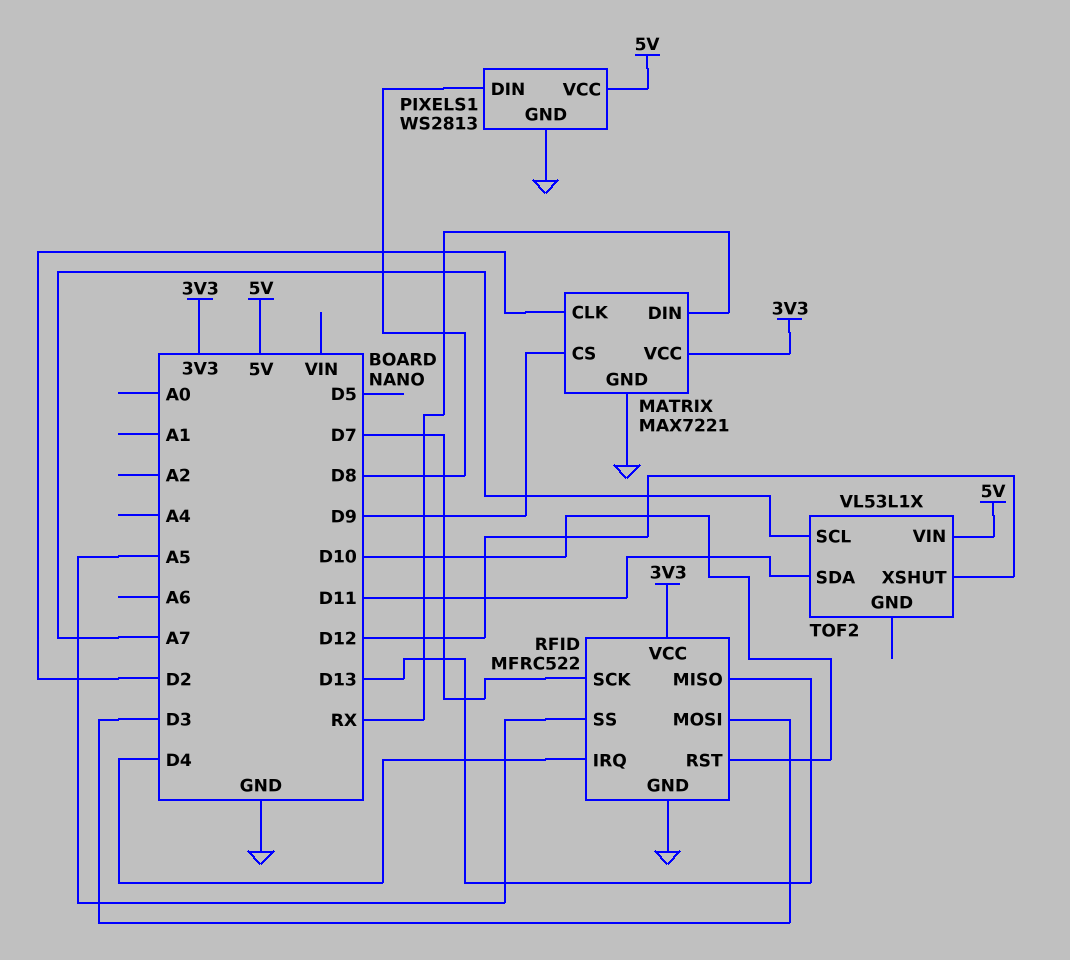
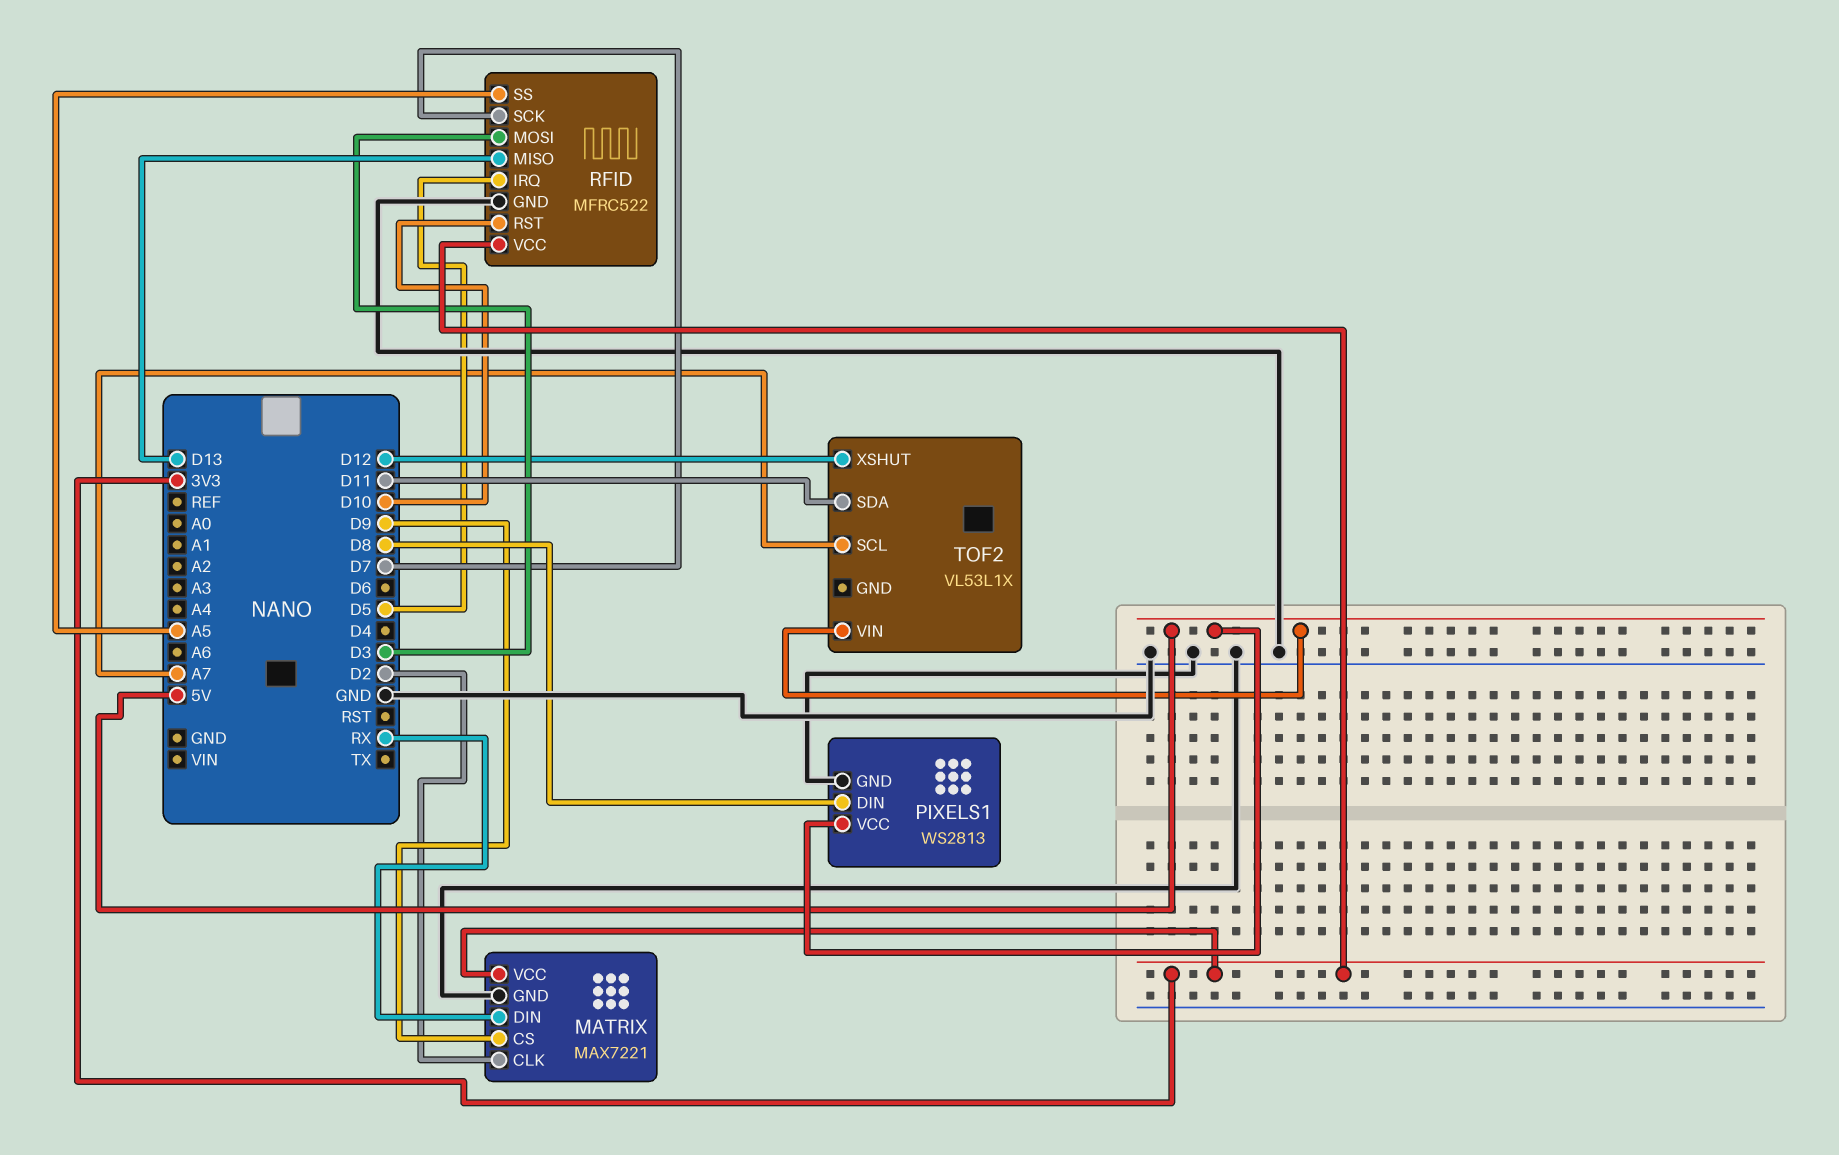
RFID pin IRQ: D4 -> D5

